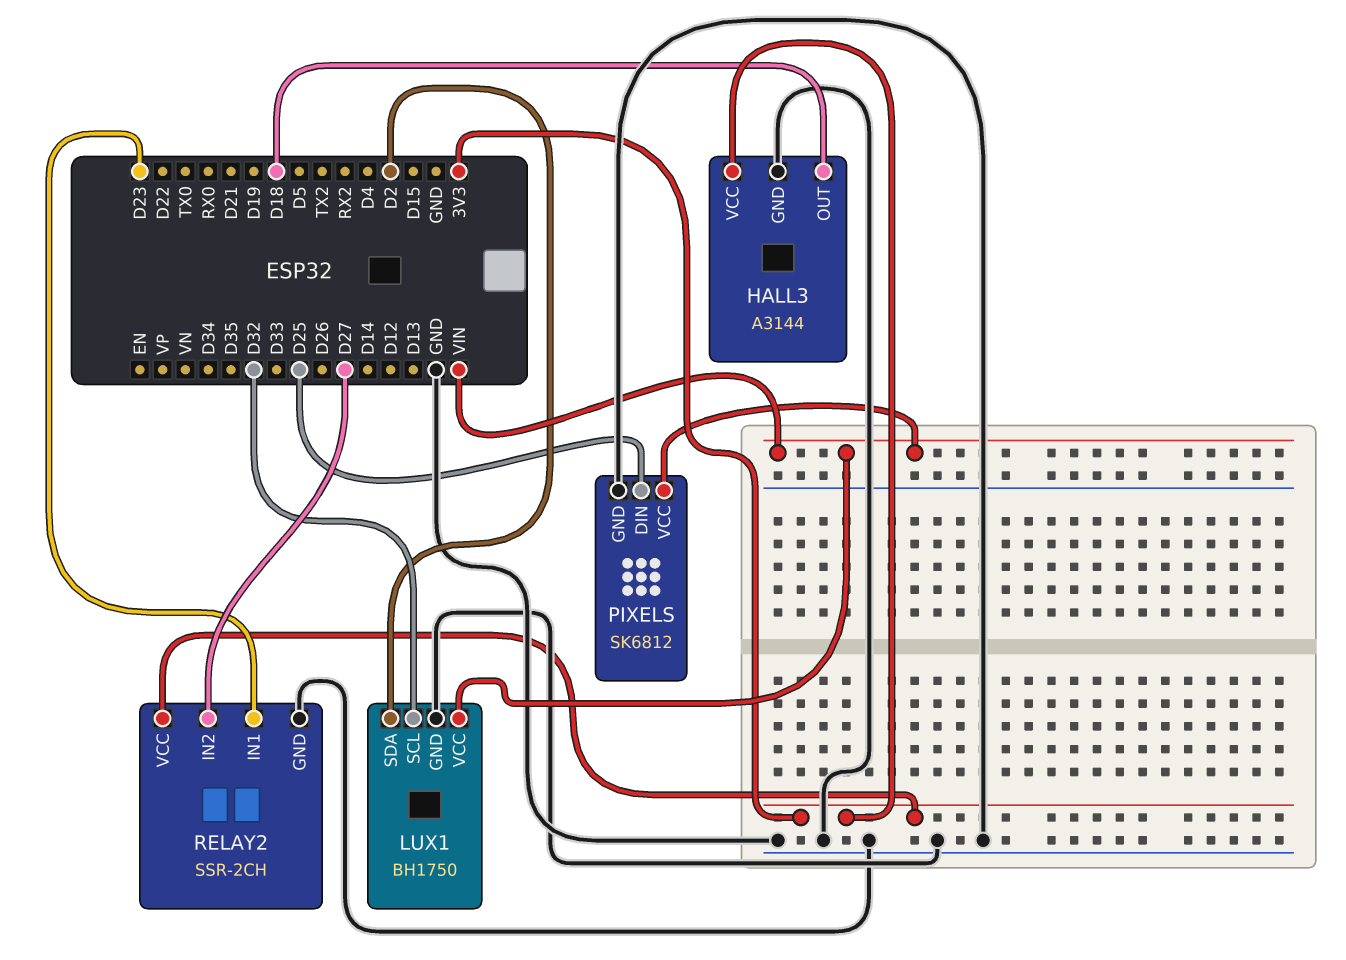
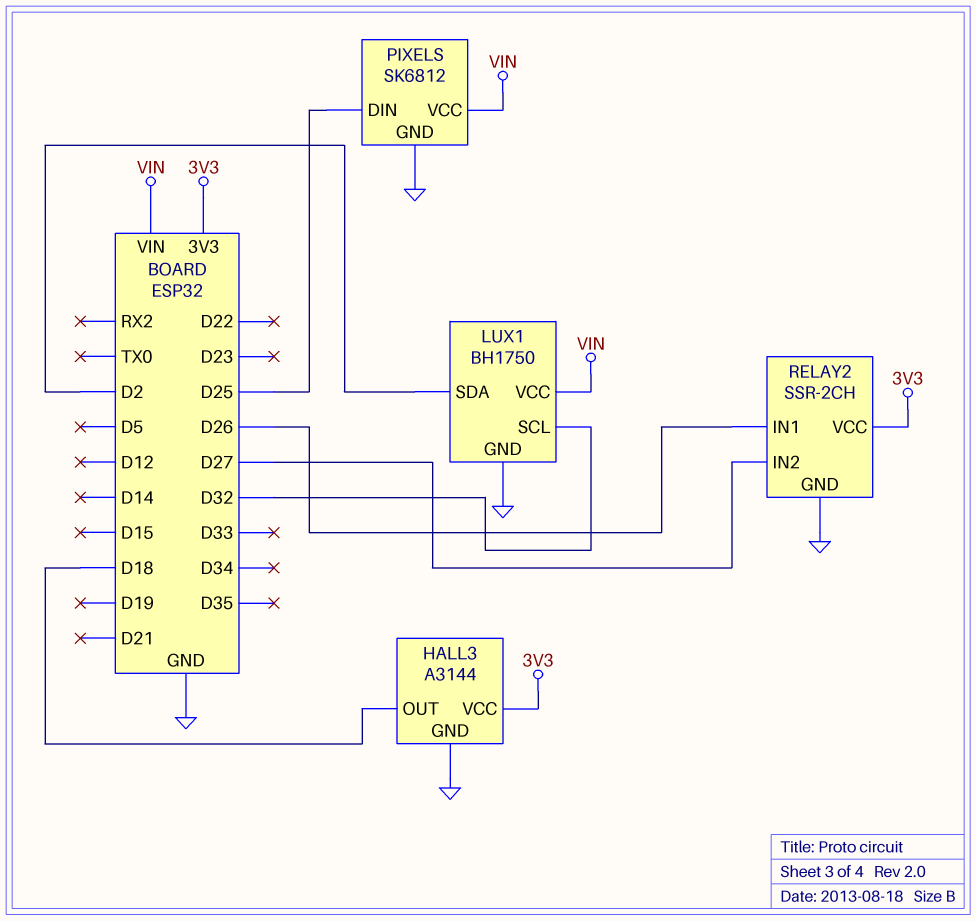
RELAY2 pin IN1: D23 -> D26

